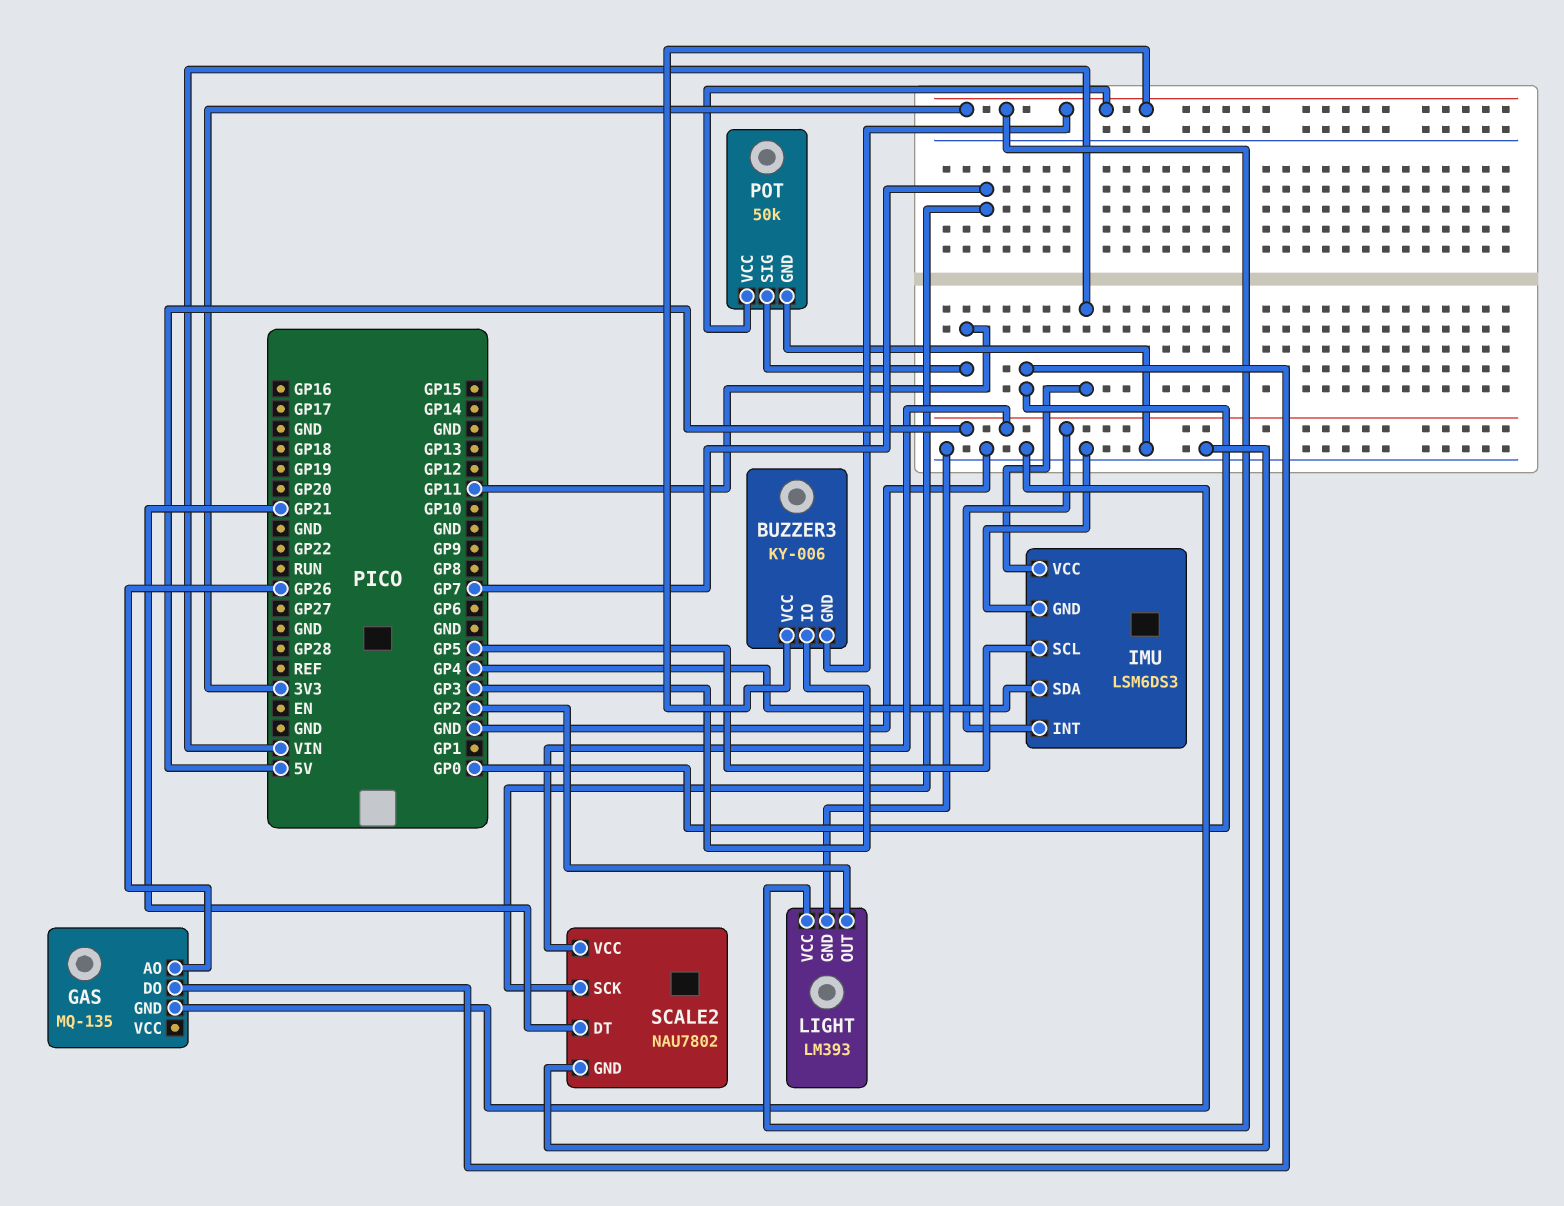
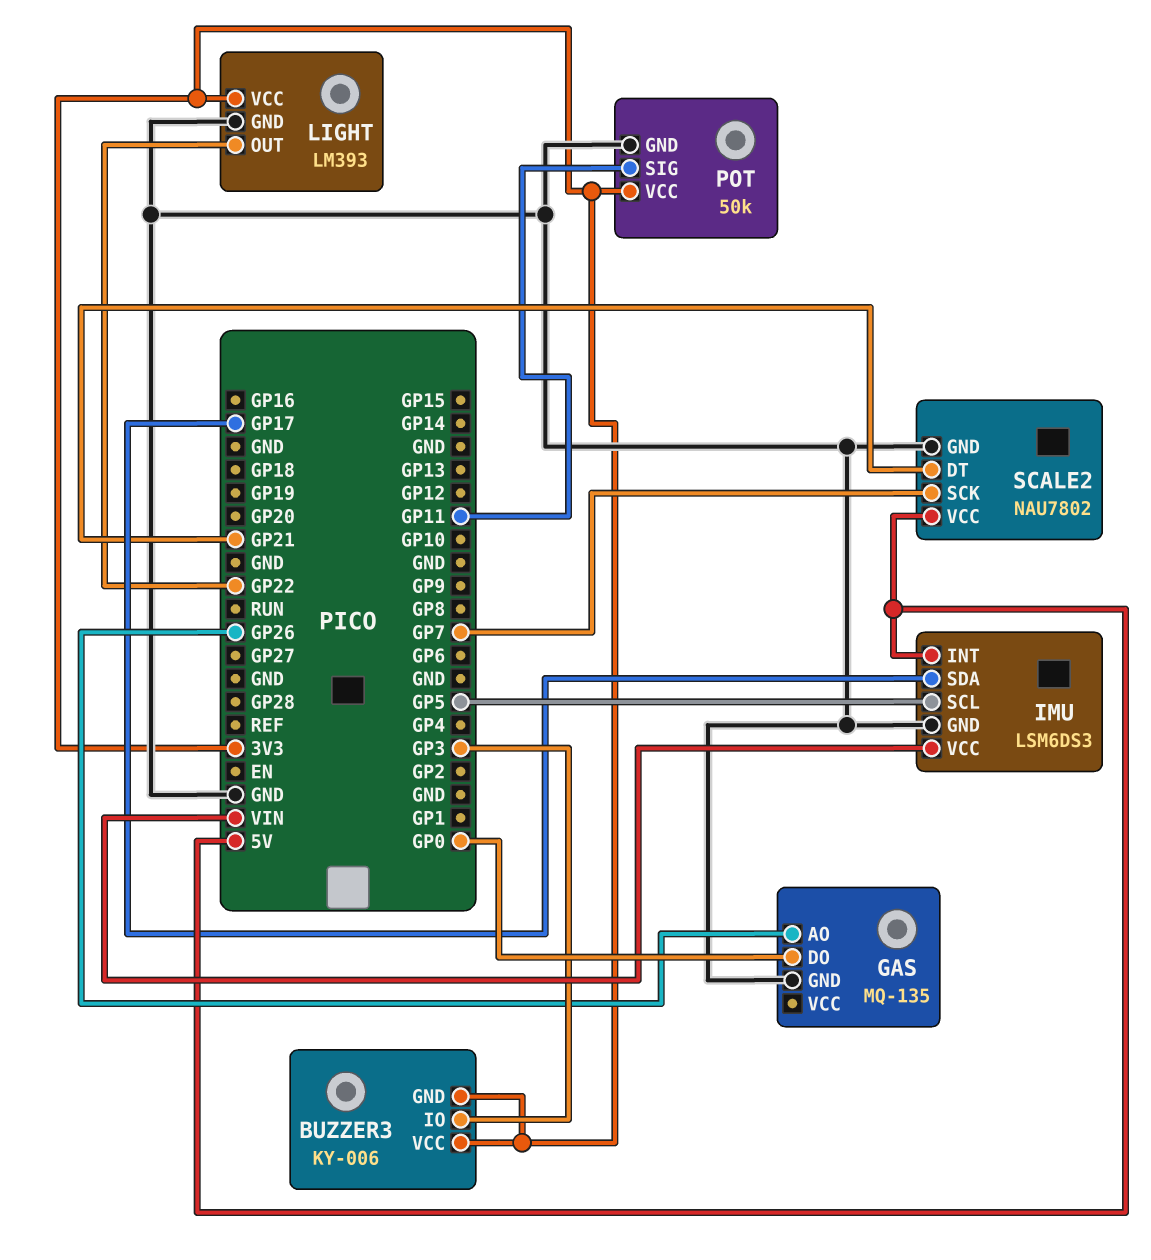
IMU pin SDA: GP4 -> GP17
LIGHT pin OUT: GP2 -> GP22

